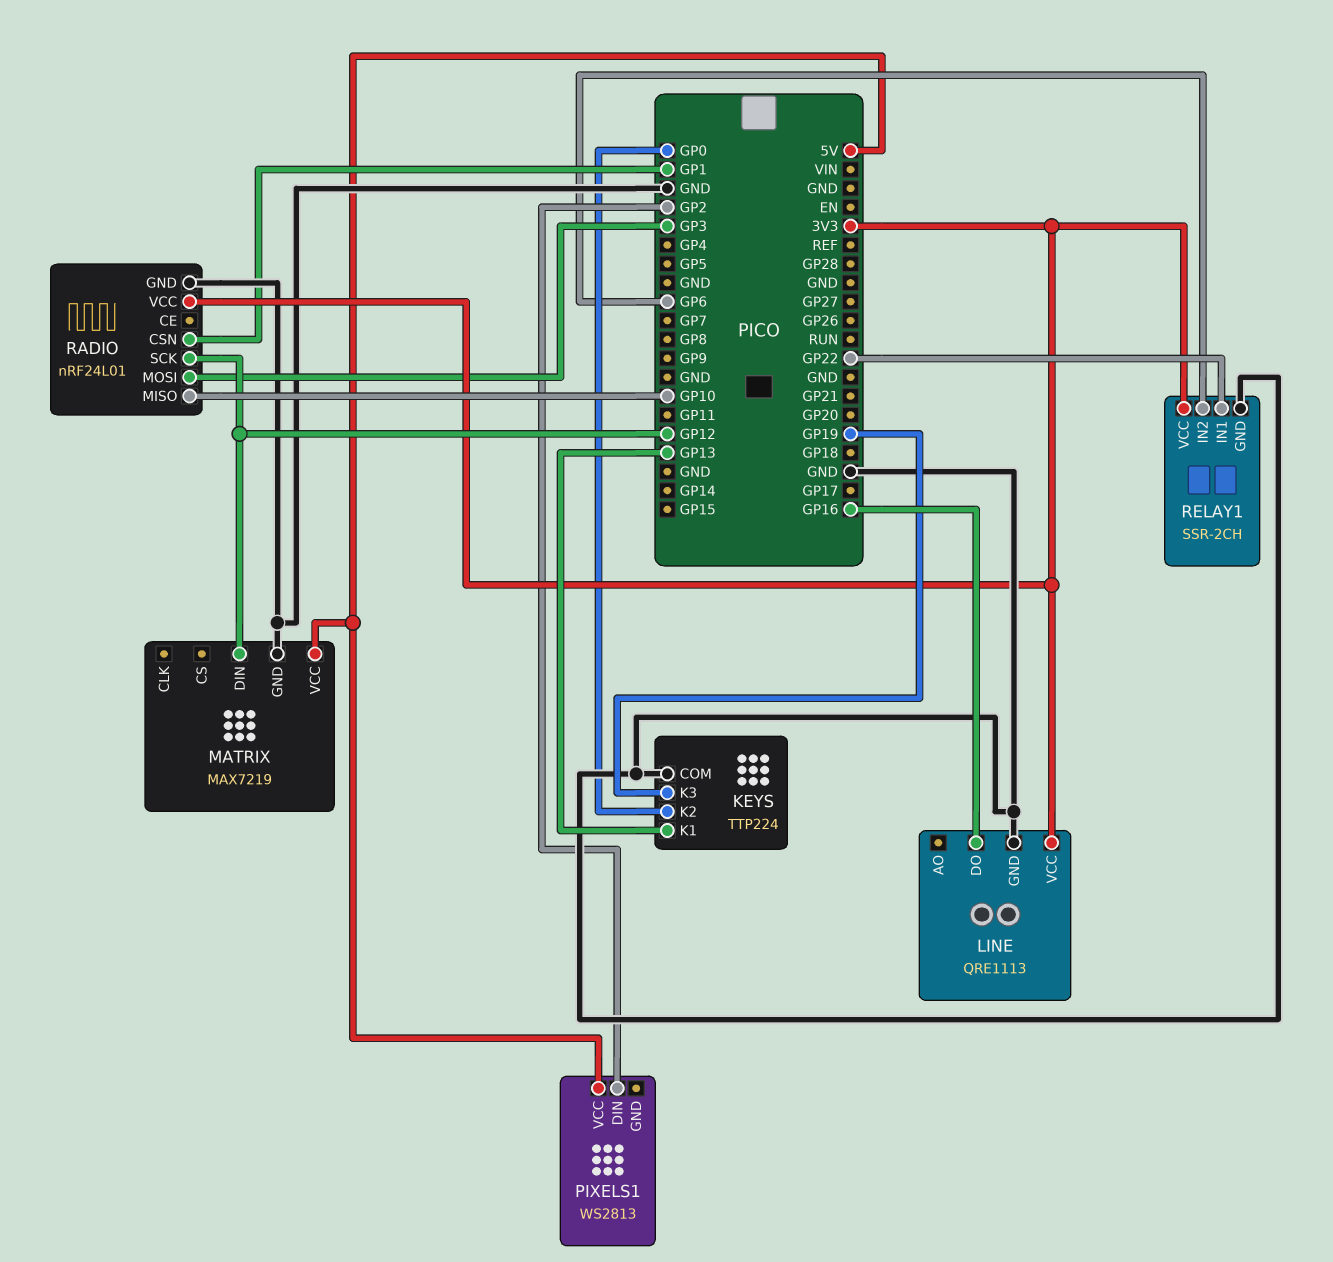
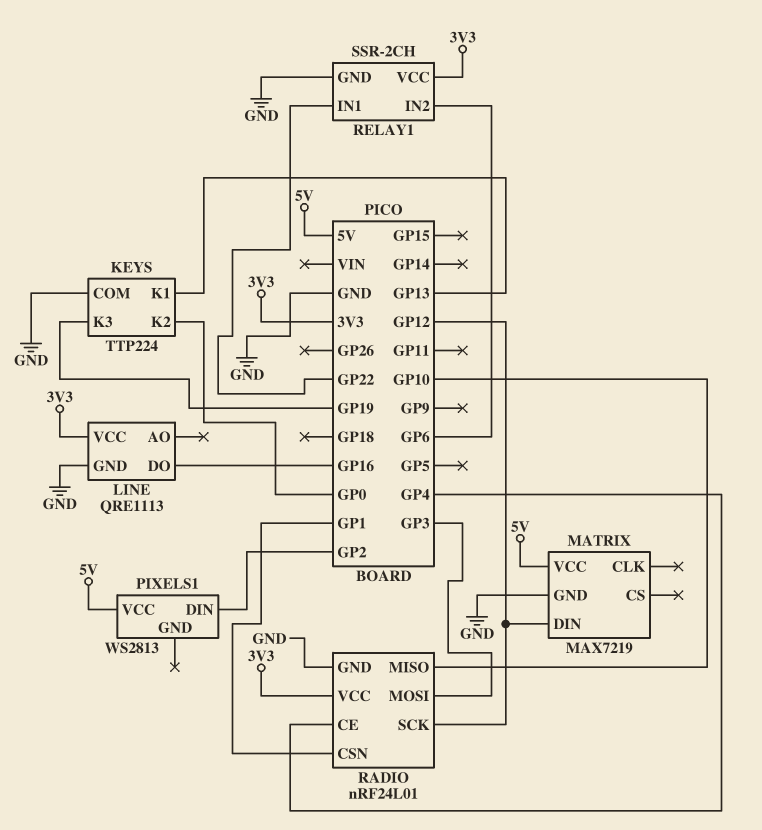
RADIO pin CE: none -> GP4

